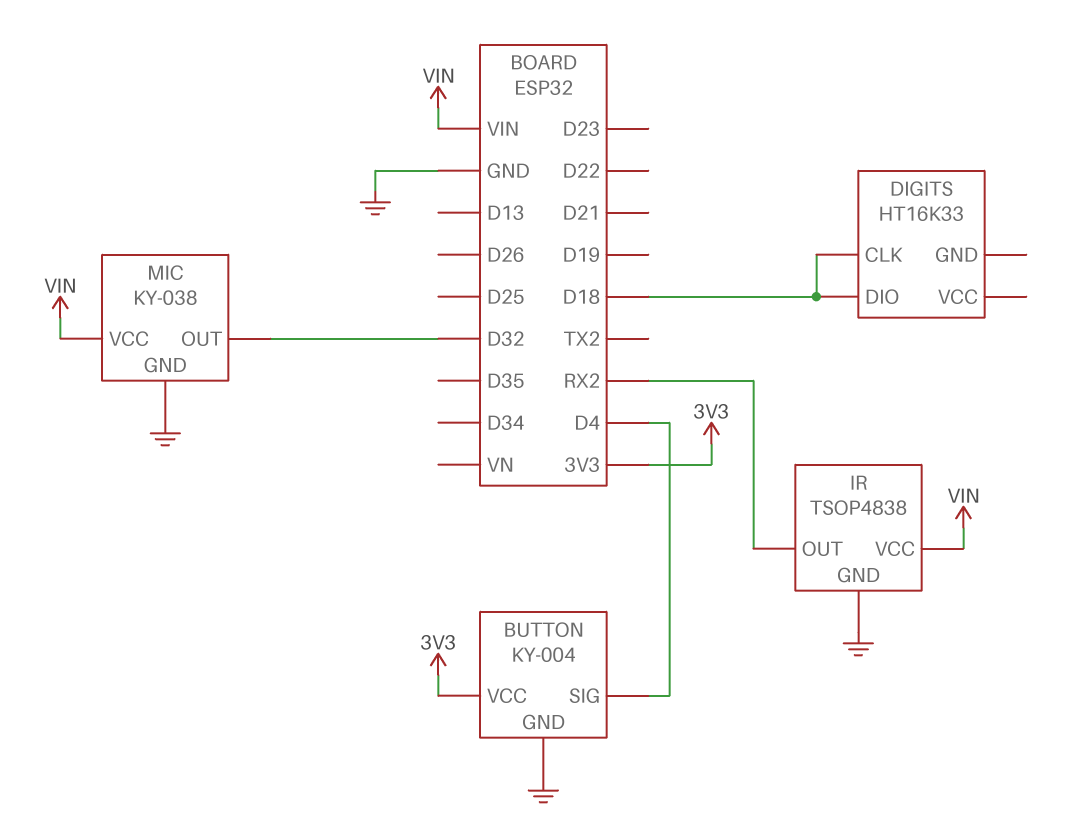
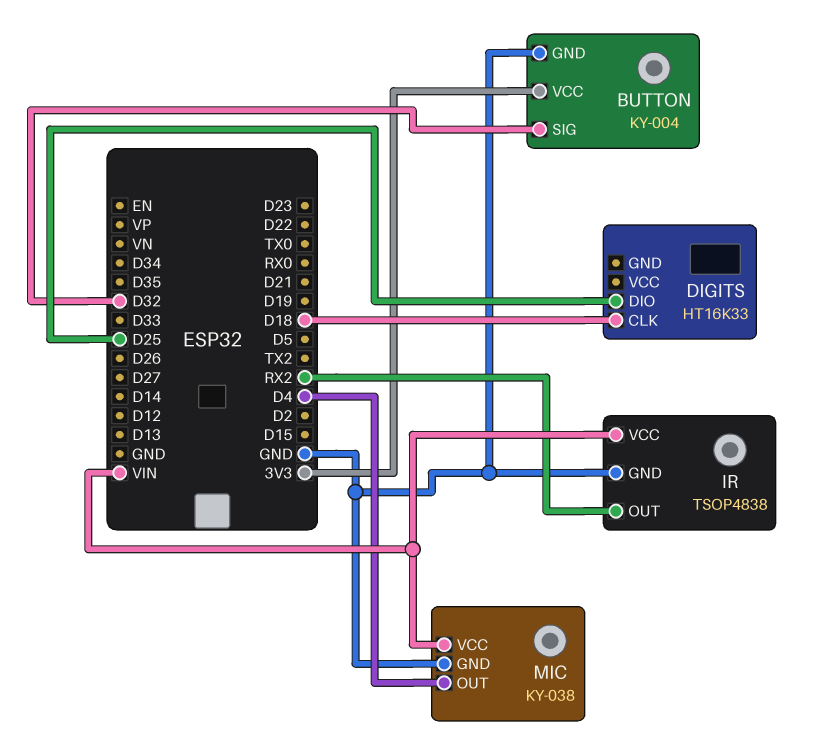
BUTTON pin SIG: D4 -> D32
DIGITS pin DIO: D18 -> D25
MIC pin OUT: D32 -> D4

